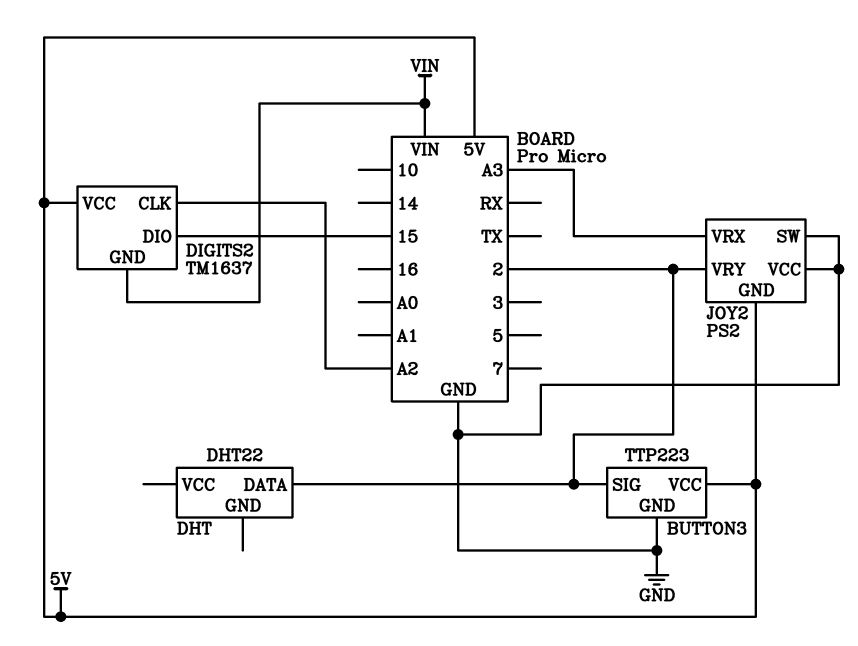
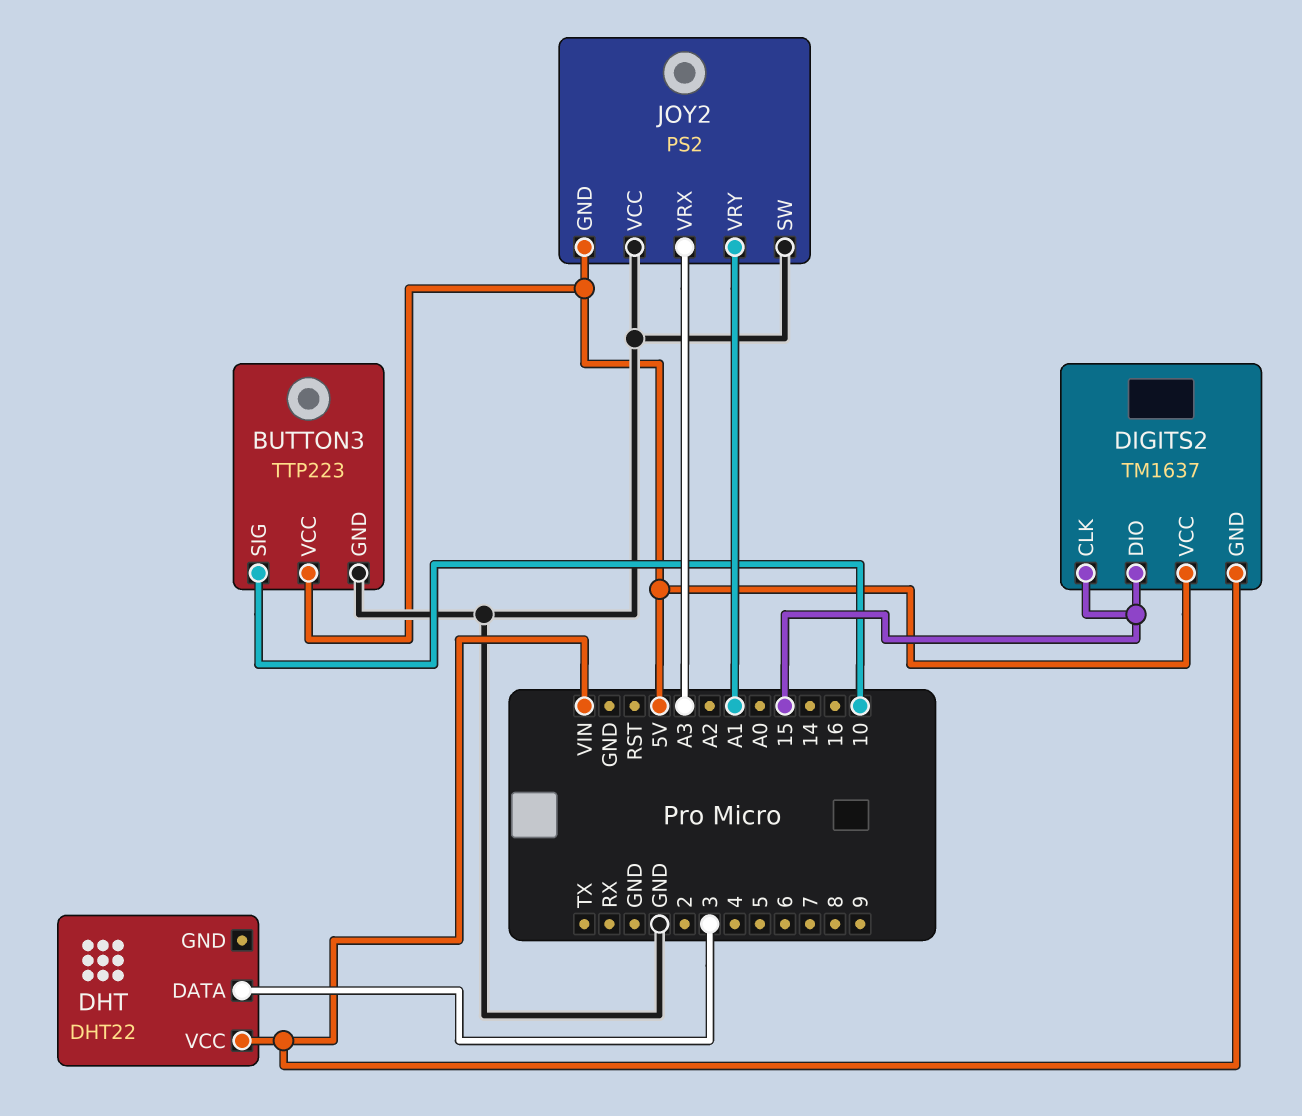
BUTTON3 pin SIG: 2 -> 10
DHT pin DATA: 2 -> 3
DHT pin VCC: none -> VIN
DIGITS2 pin CLK: A2 -> 15
JOY2 pin VRY: 2 -> A1

